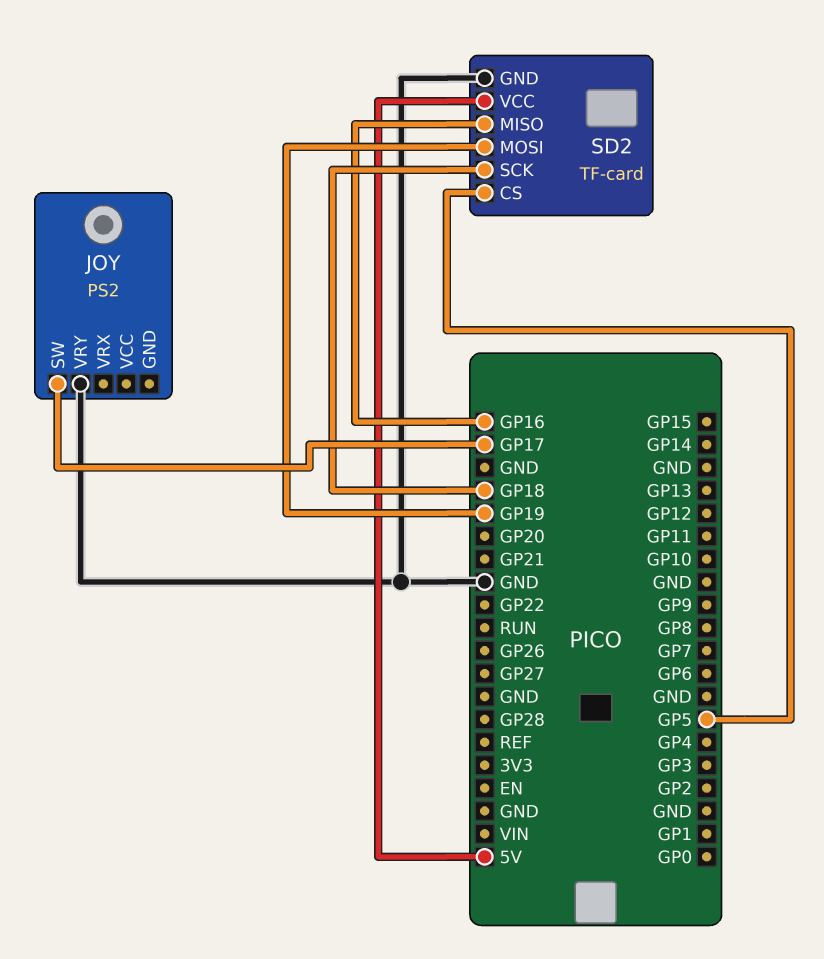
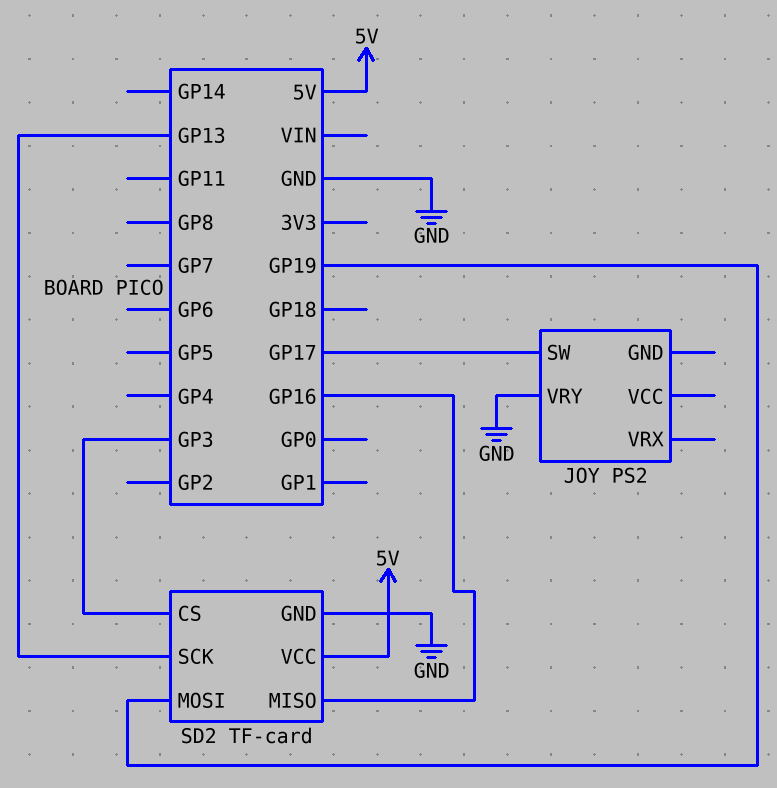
SD2 pin CS: GP5 -> GP3
SD2 pin SCK: GP18 -> GP13

